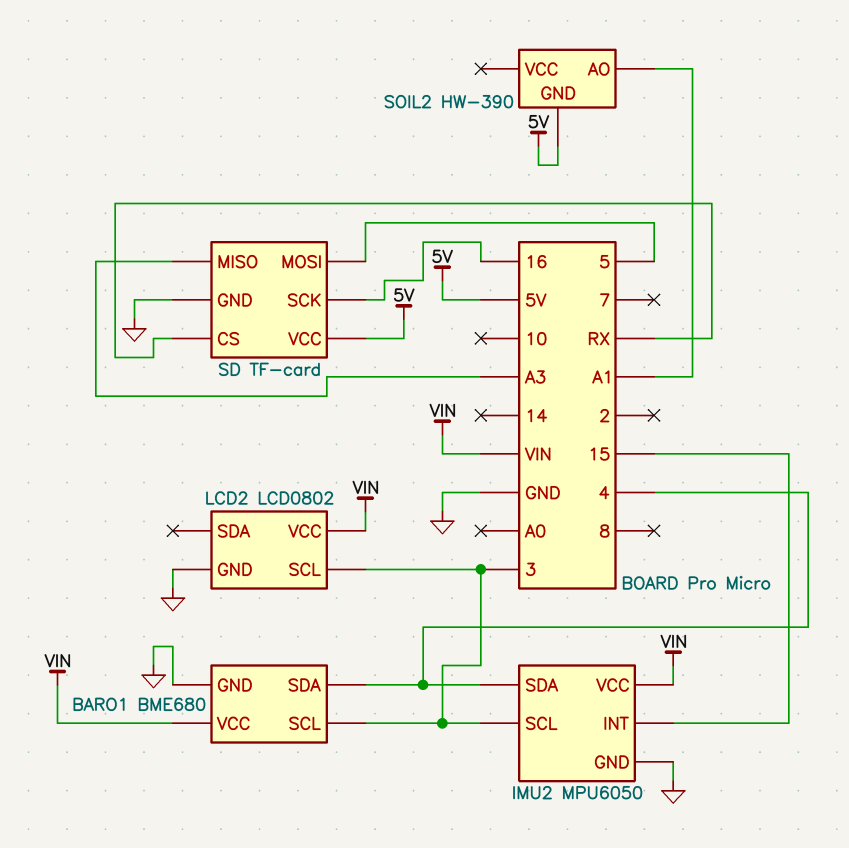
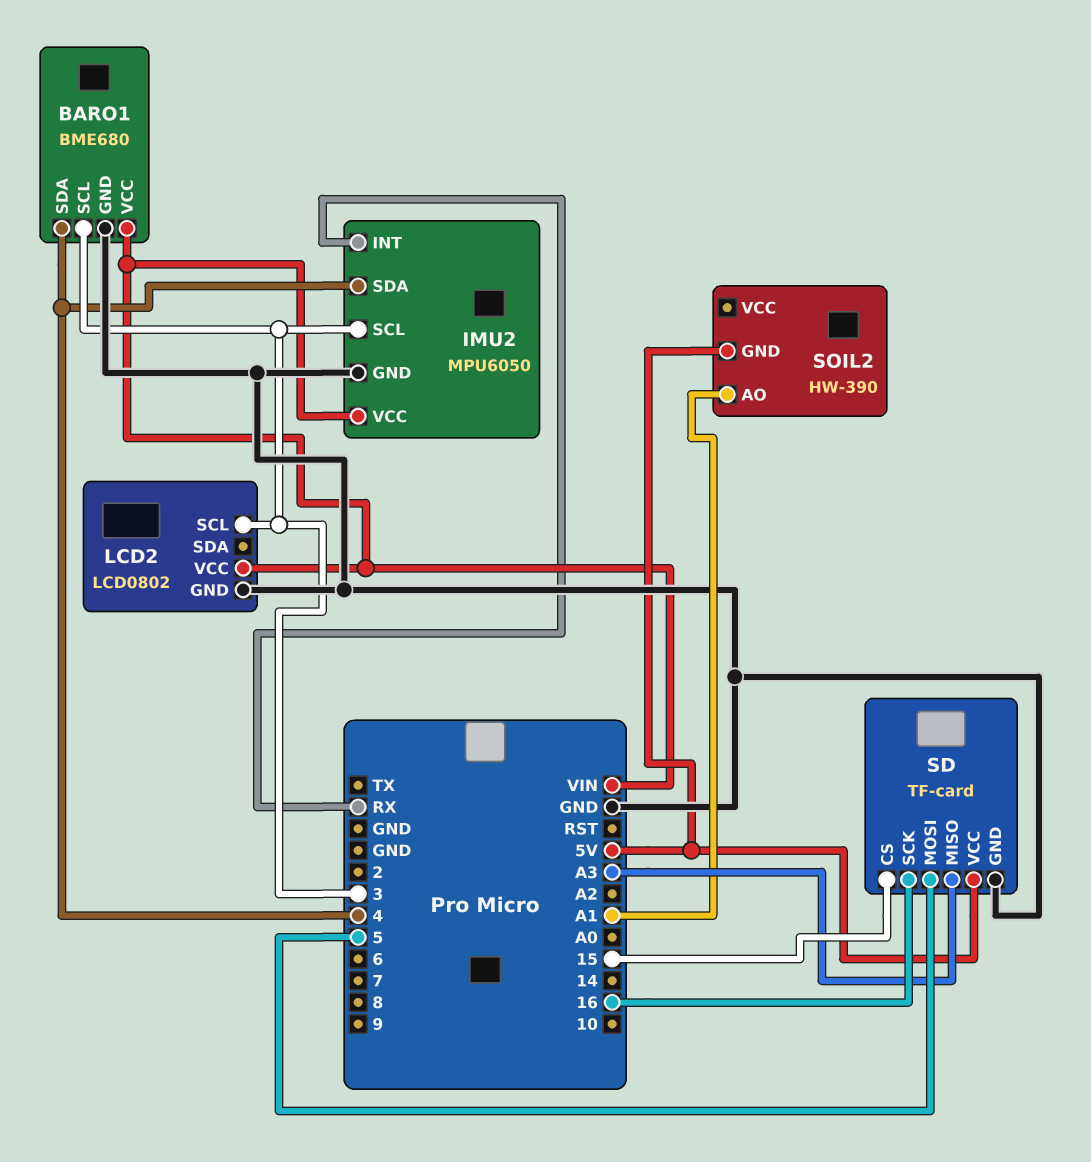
IMU2 pin INT: 15 -> RX
SD pin CS: RX -> 15

